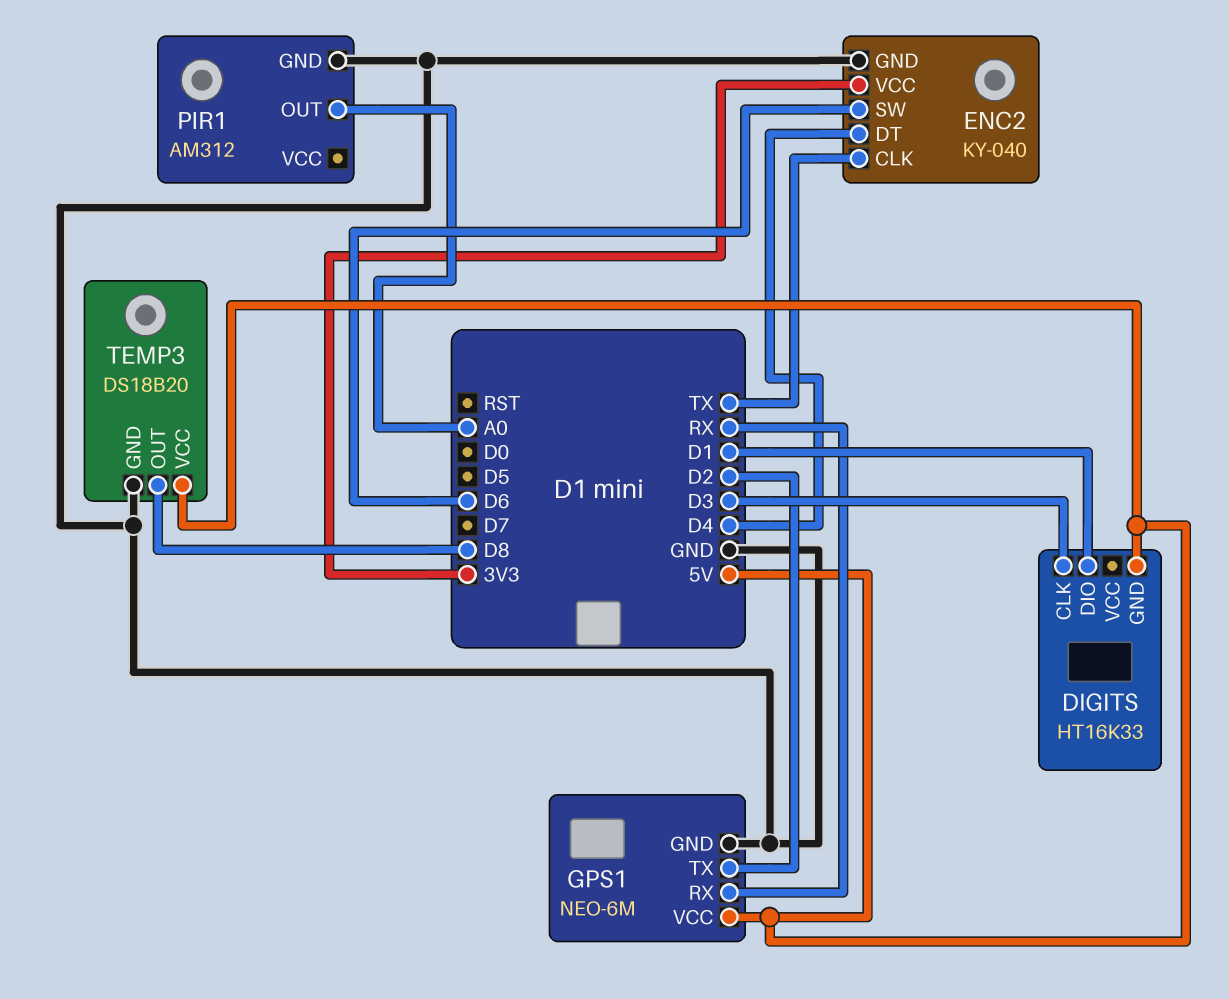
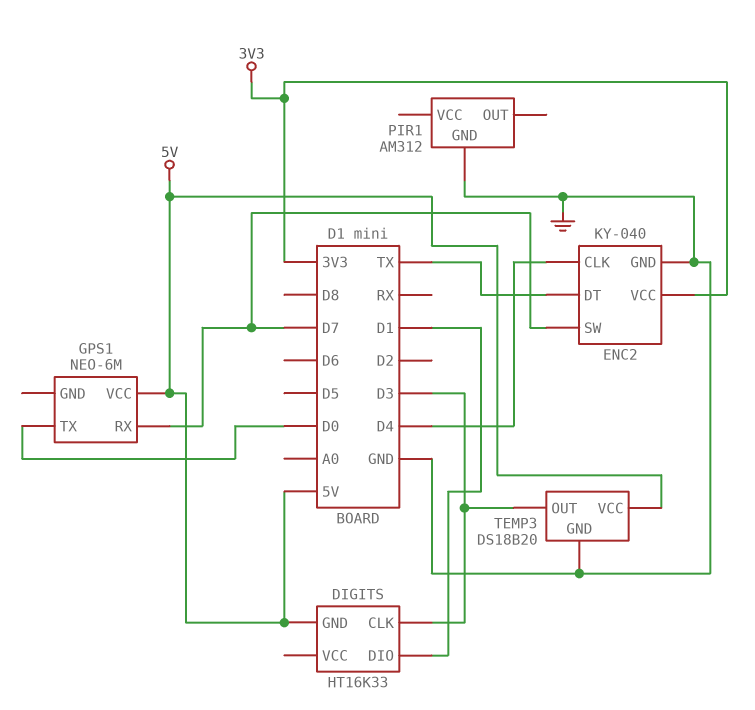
ENC2 pin CLK: TX -> D4
ENC2 pin DT: D4 -> TX
ENC2 pin SW: D6 -> D7
GPS1 pin GND: GND -> none
GPS1 pin RX: RX -> D7
GPS1 pin TX: D2 -> D0
PIR1 pin OUT: A0 -> none
TEMP3 pin OUT: D8 -> D3

